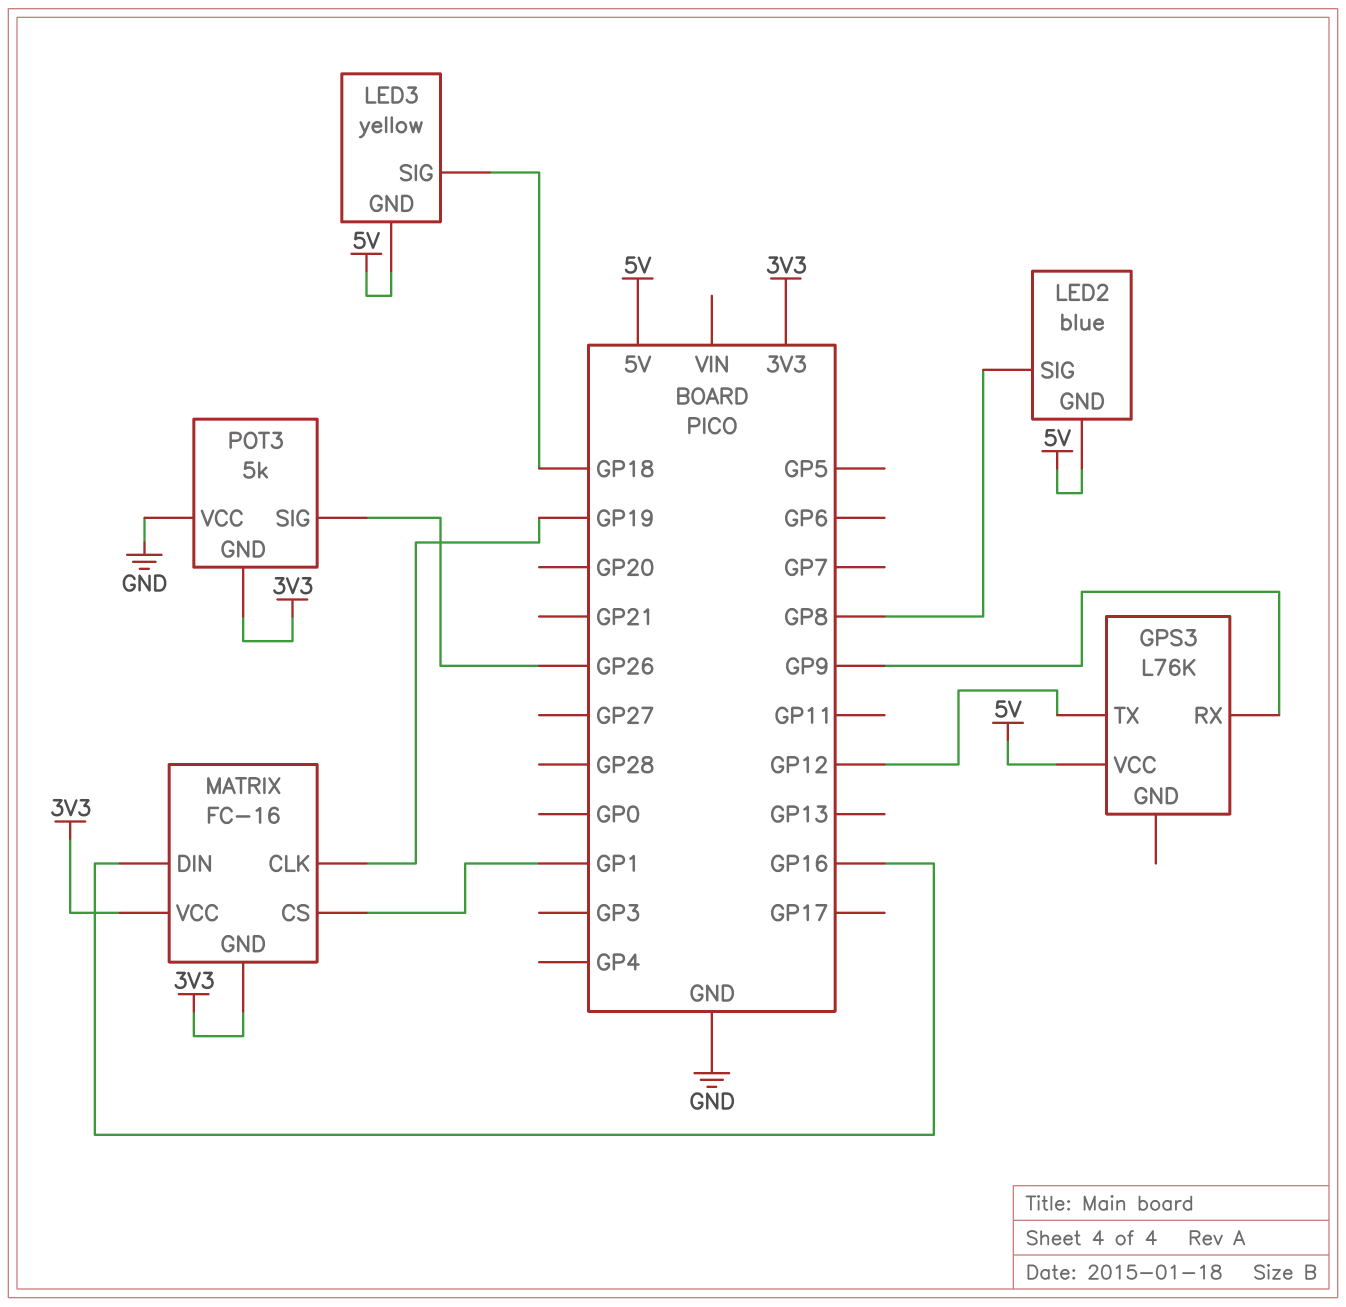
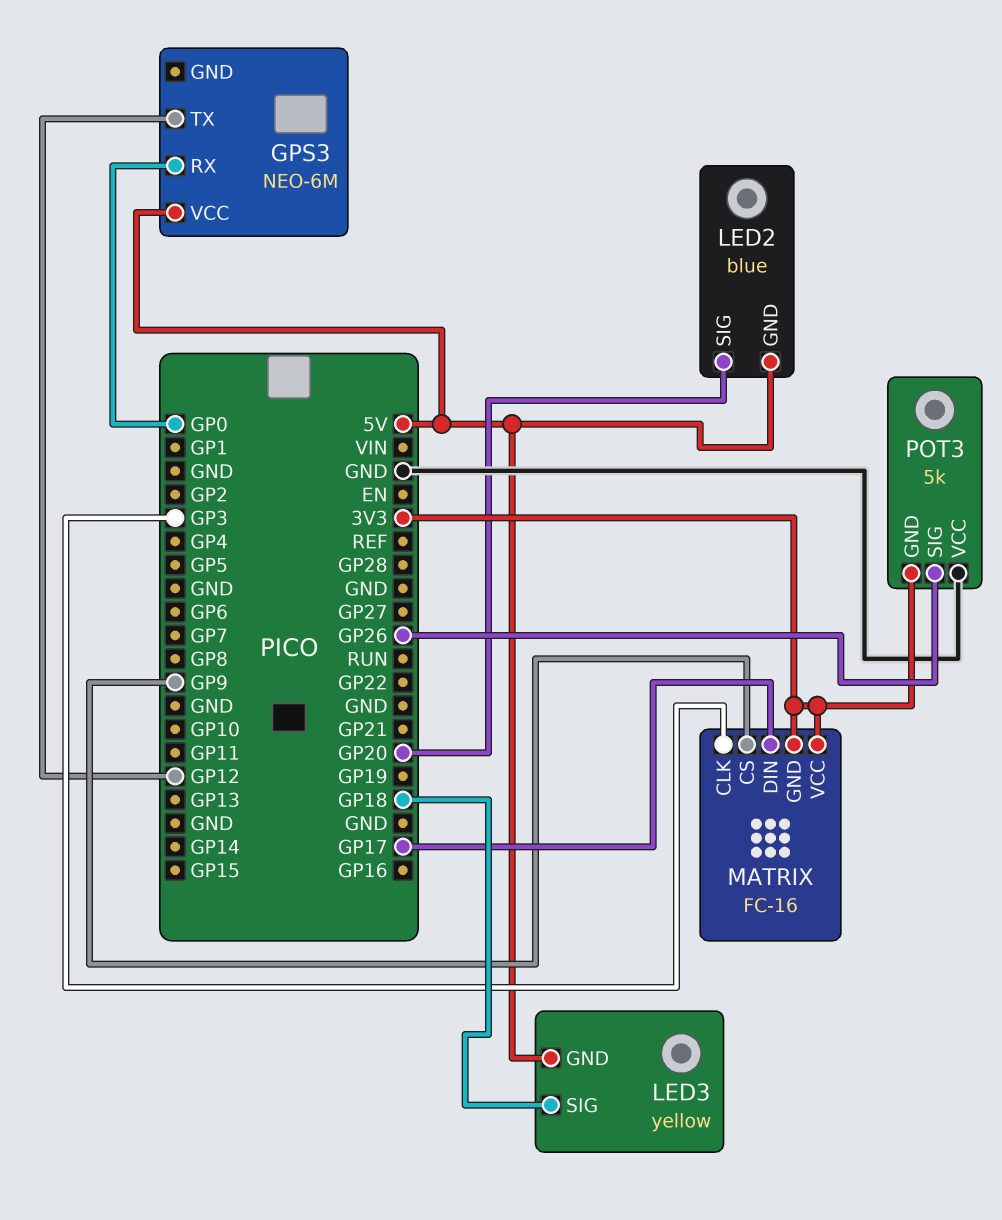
GPS3: L76K -> NEO-6M
GPS3 pin RX: GP9 -> GP0
LED2 pin SIG: GP8 -> GP20
MATRIX pin CLK: GP19 -> GP3
MATRIX pin CS: GP1 -> GP9
MATRIX pin DIN: GP16 -> GP17

